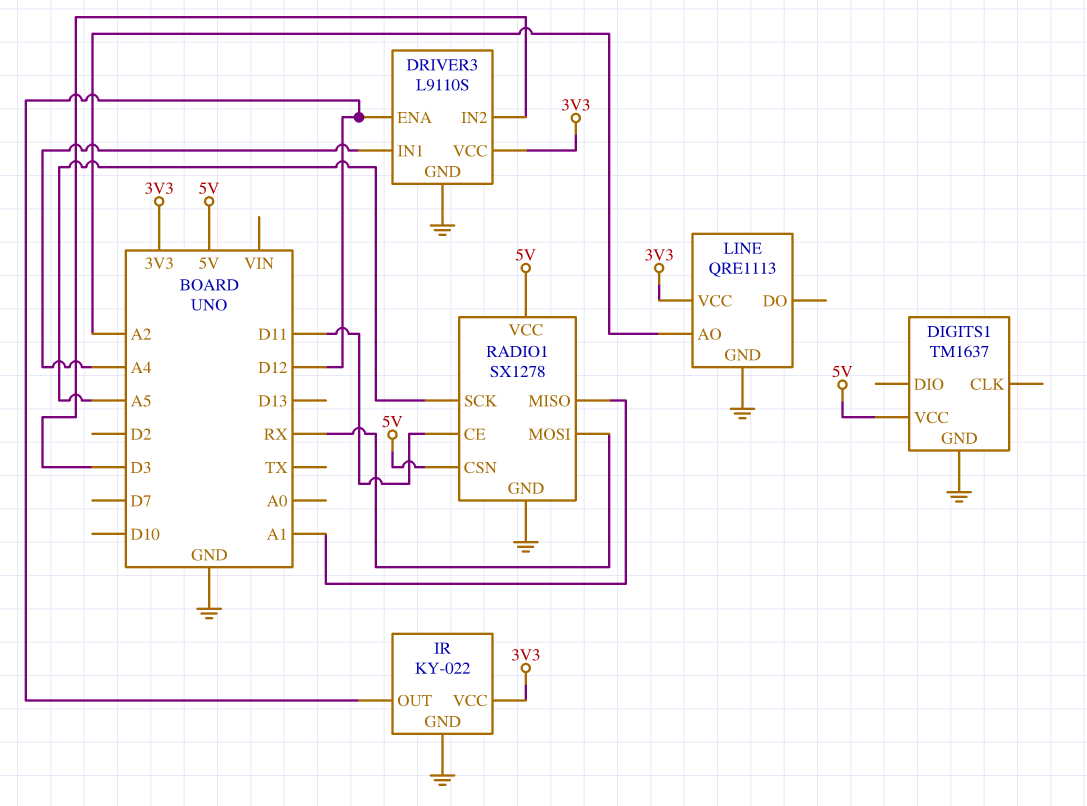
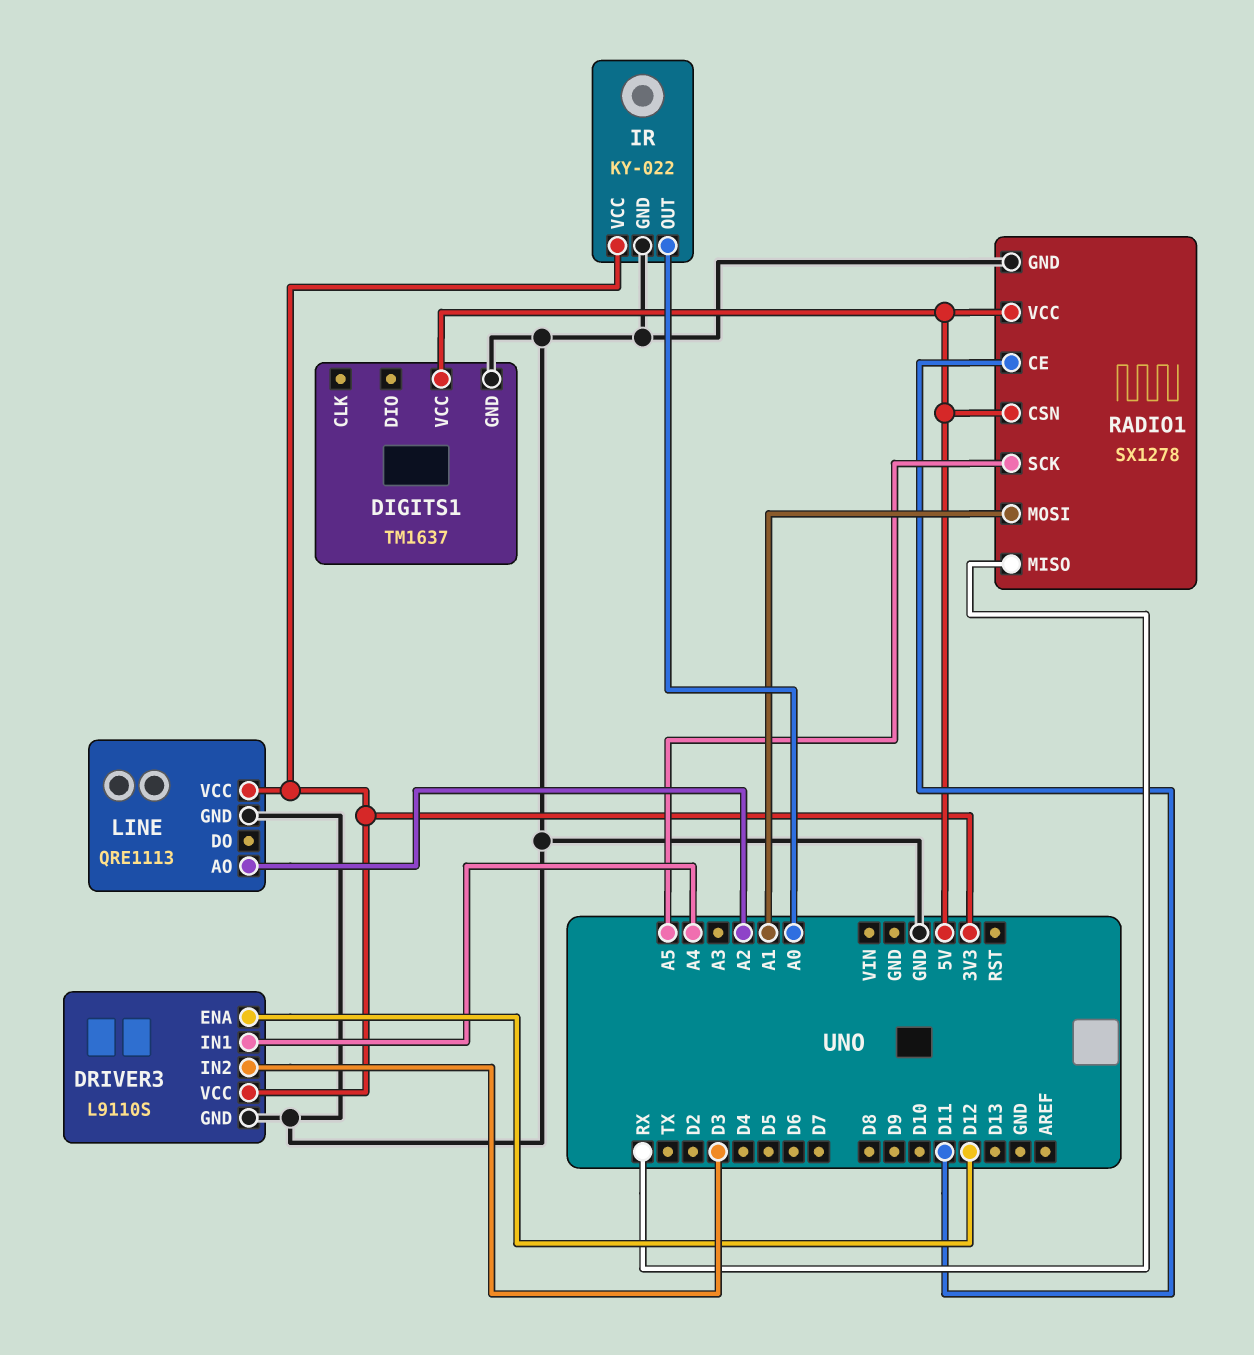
IR pin OUT: D12 -> A0
RADIO1 pin MISO: A1 -> RX
RADIO1 pin MOSI: RX -> A1

